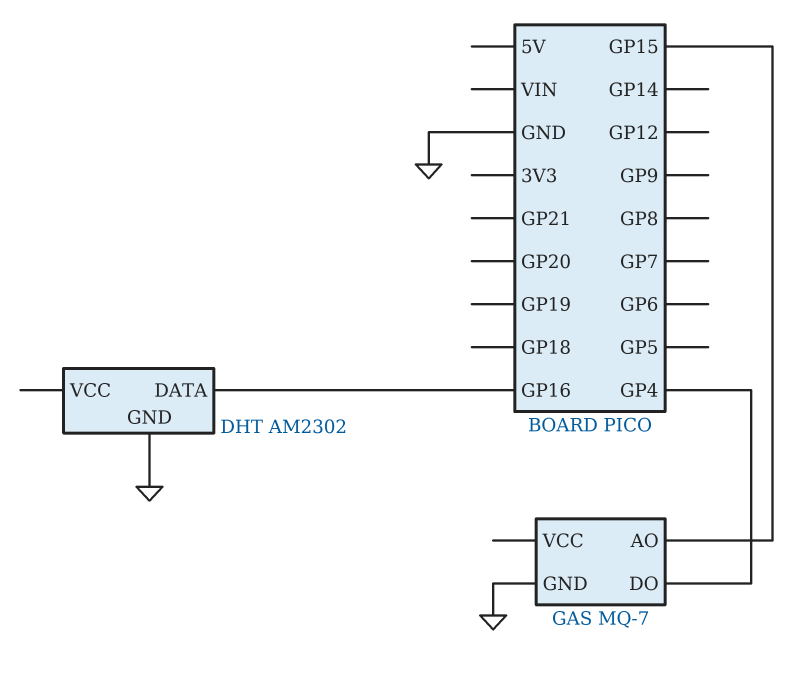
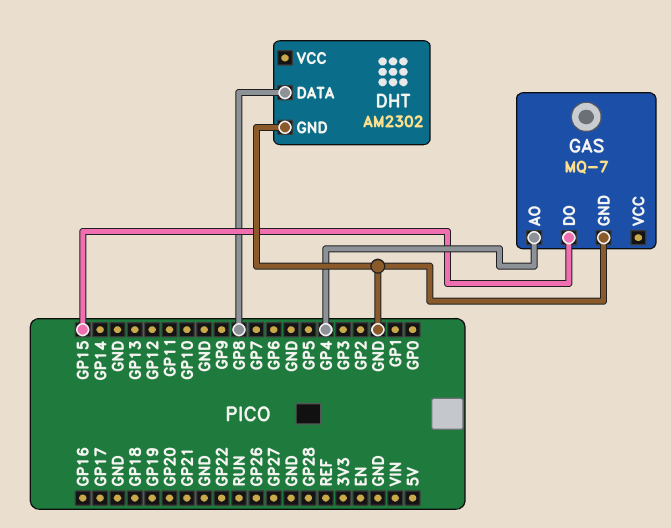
DHT pin DATA: GP16 -> GP8
GAS pin AO: GP15 -> GP4
GAS pin DO: GP4 -> GP15

